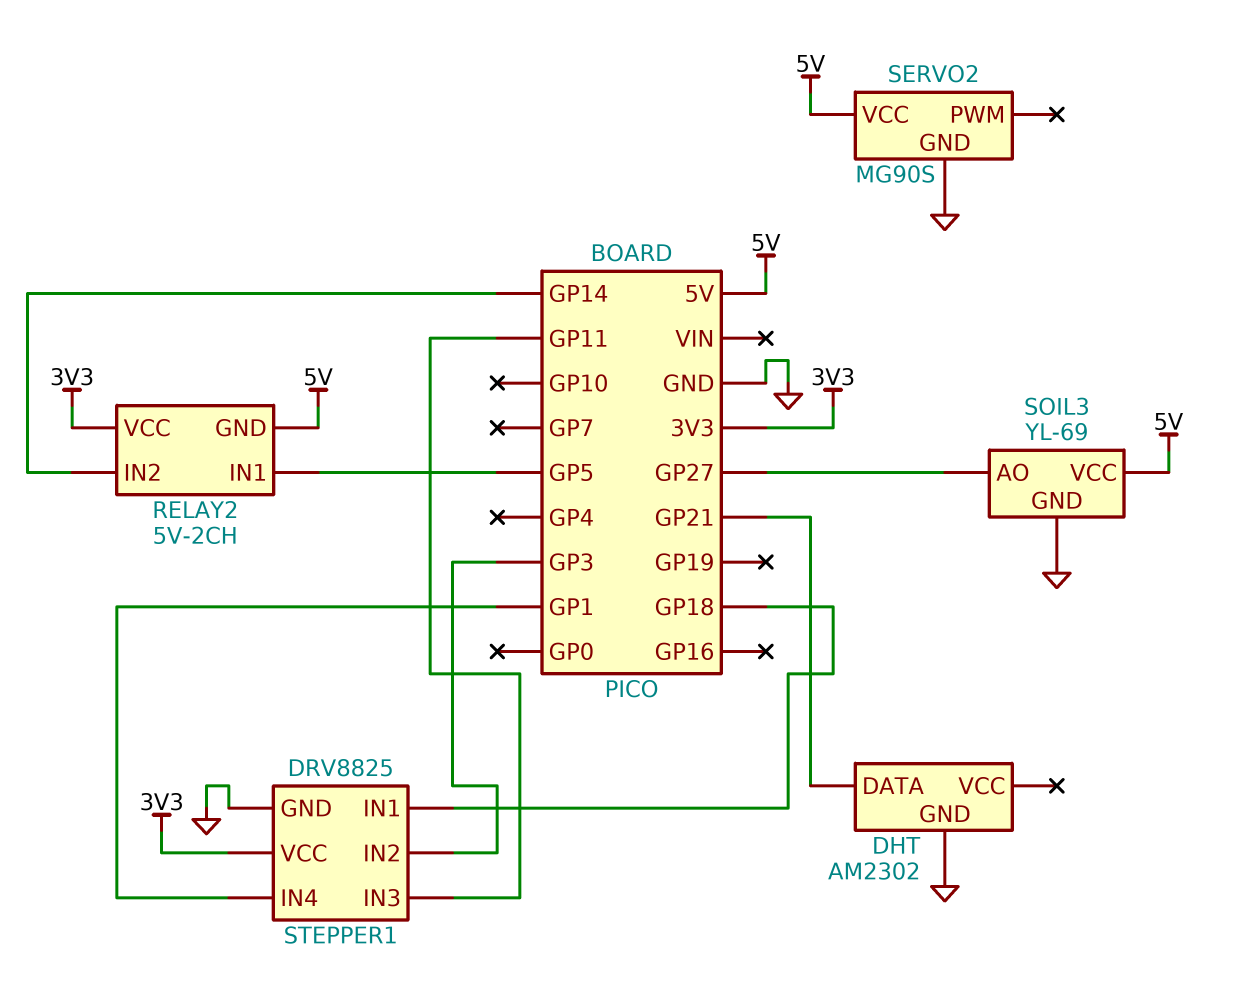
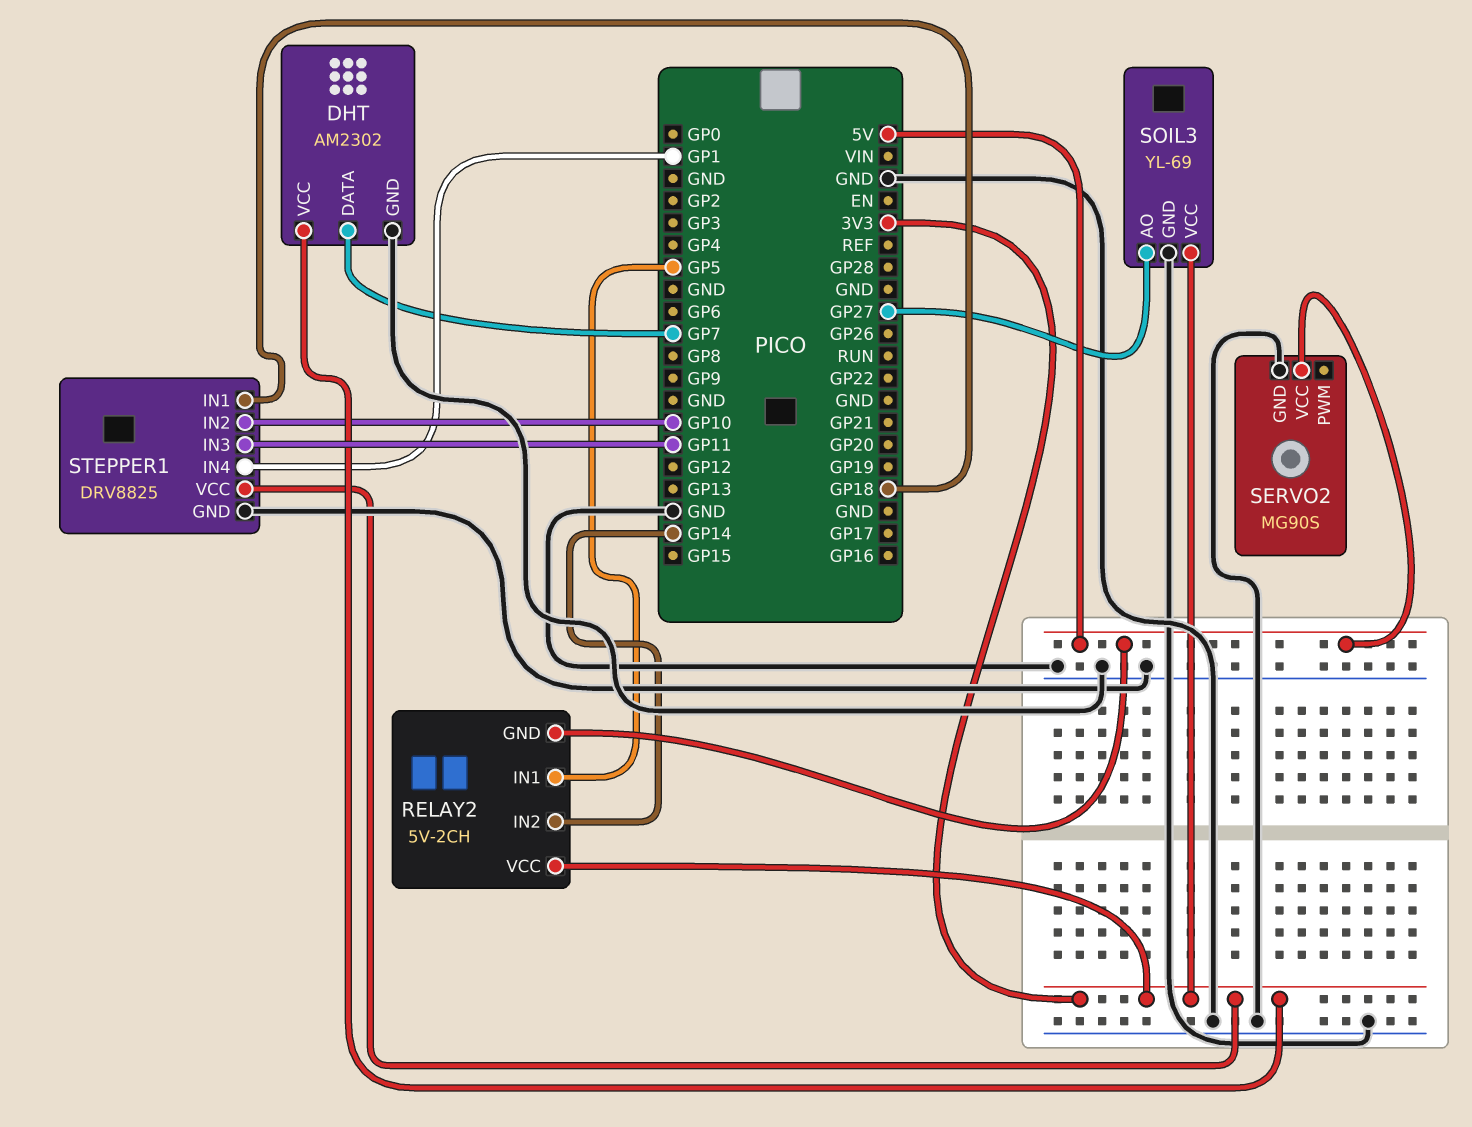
DHT pin DATA: GP21 -> GP7
DHT pin VCC: none -> 3V3
SOIL3 pin VCC: 5V -> 3V3
STEPPER1 pin IN2: GP3 -> GP10

